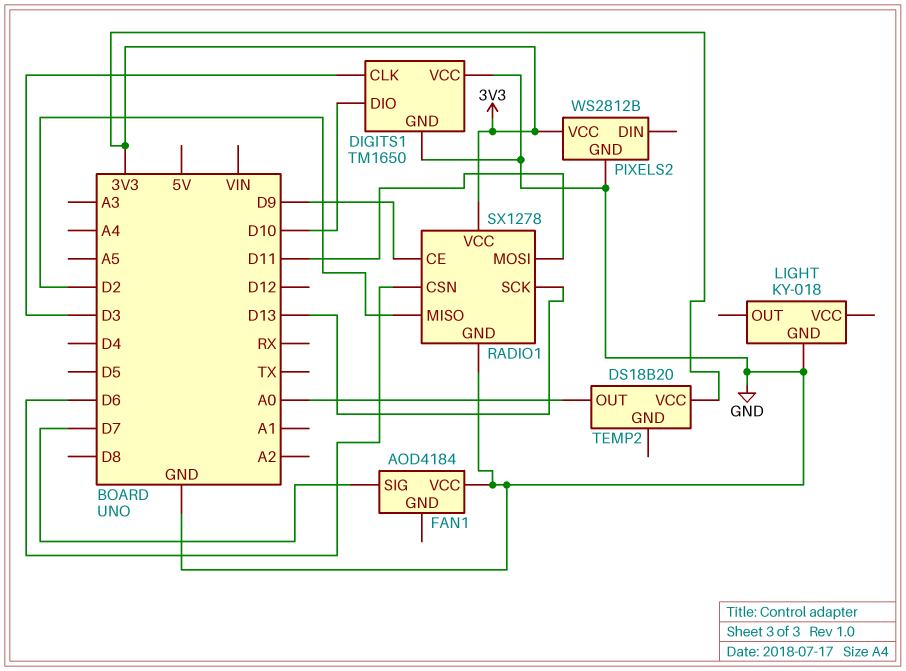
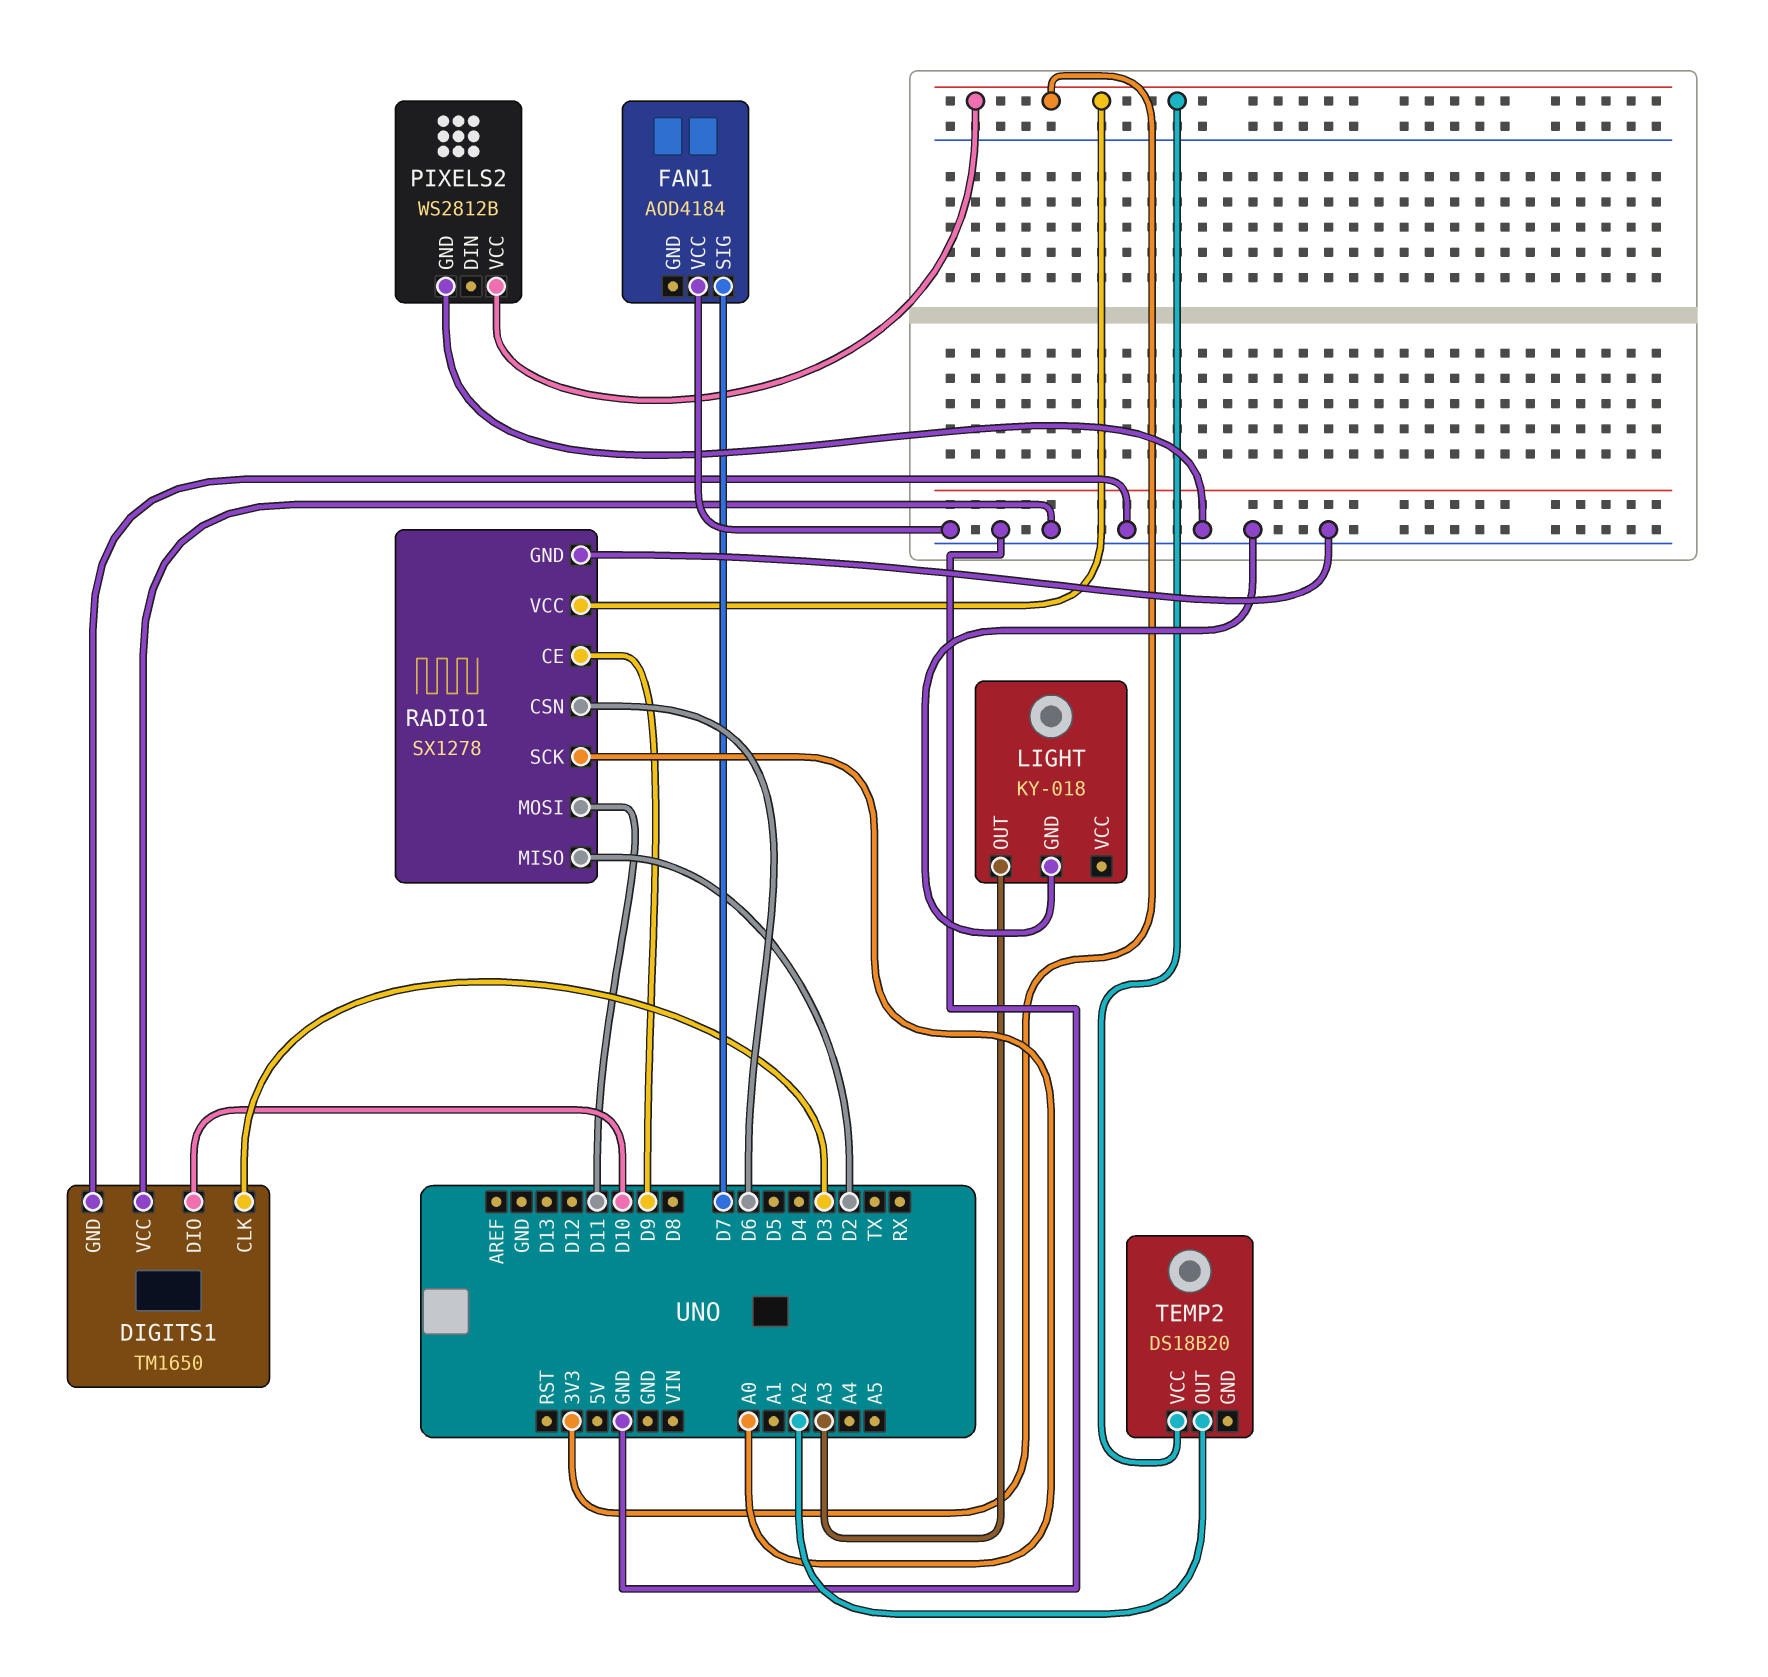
LIGHT pin OUT: none -> A3
RADIO1 pin SCK: D13 -> A0
TEMP2 pin OUT: A0 -> A2

